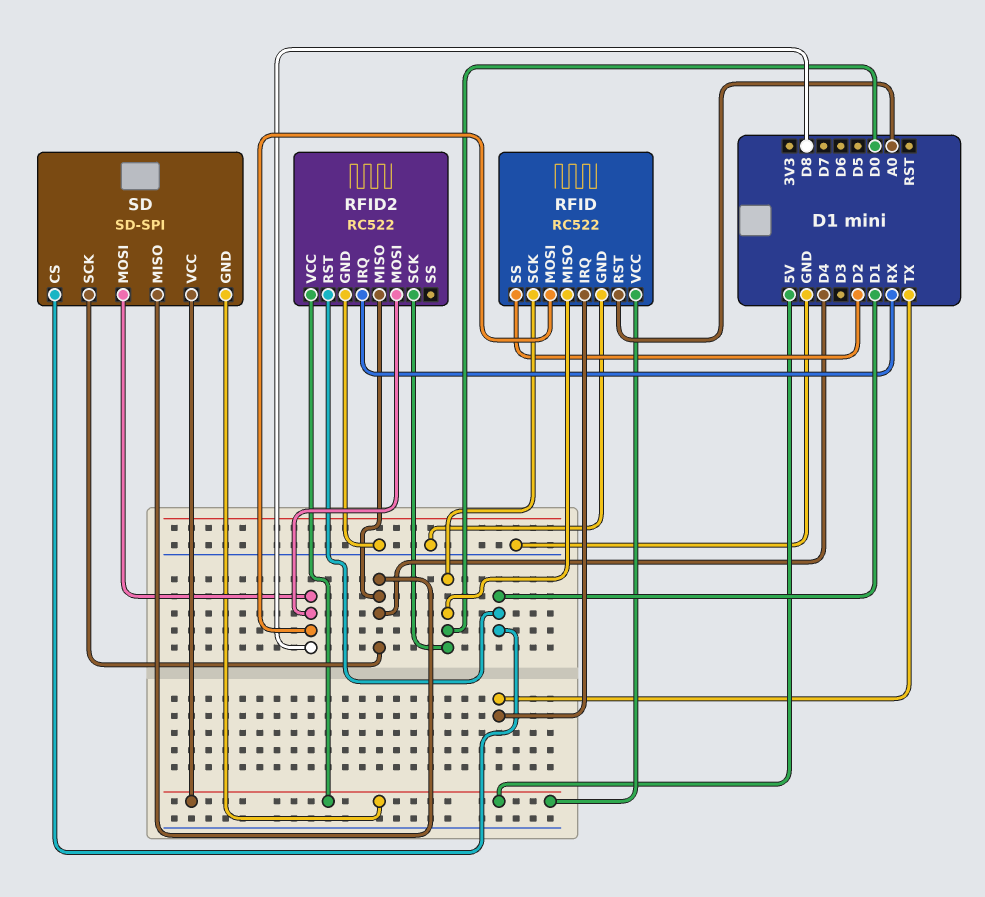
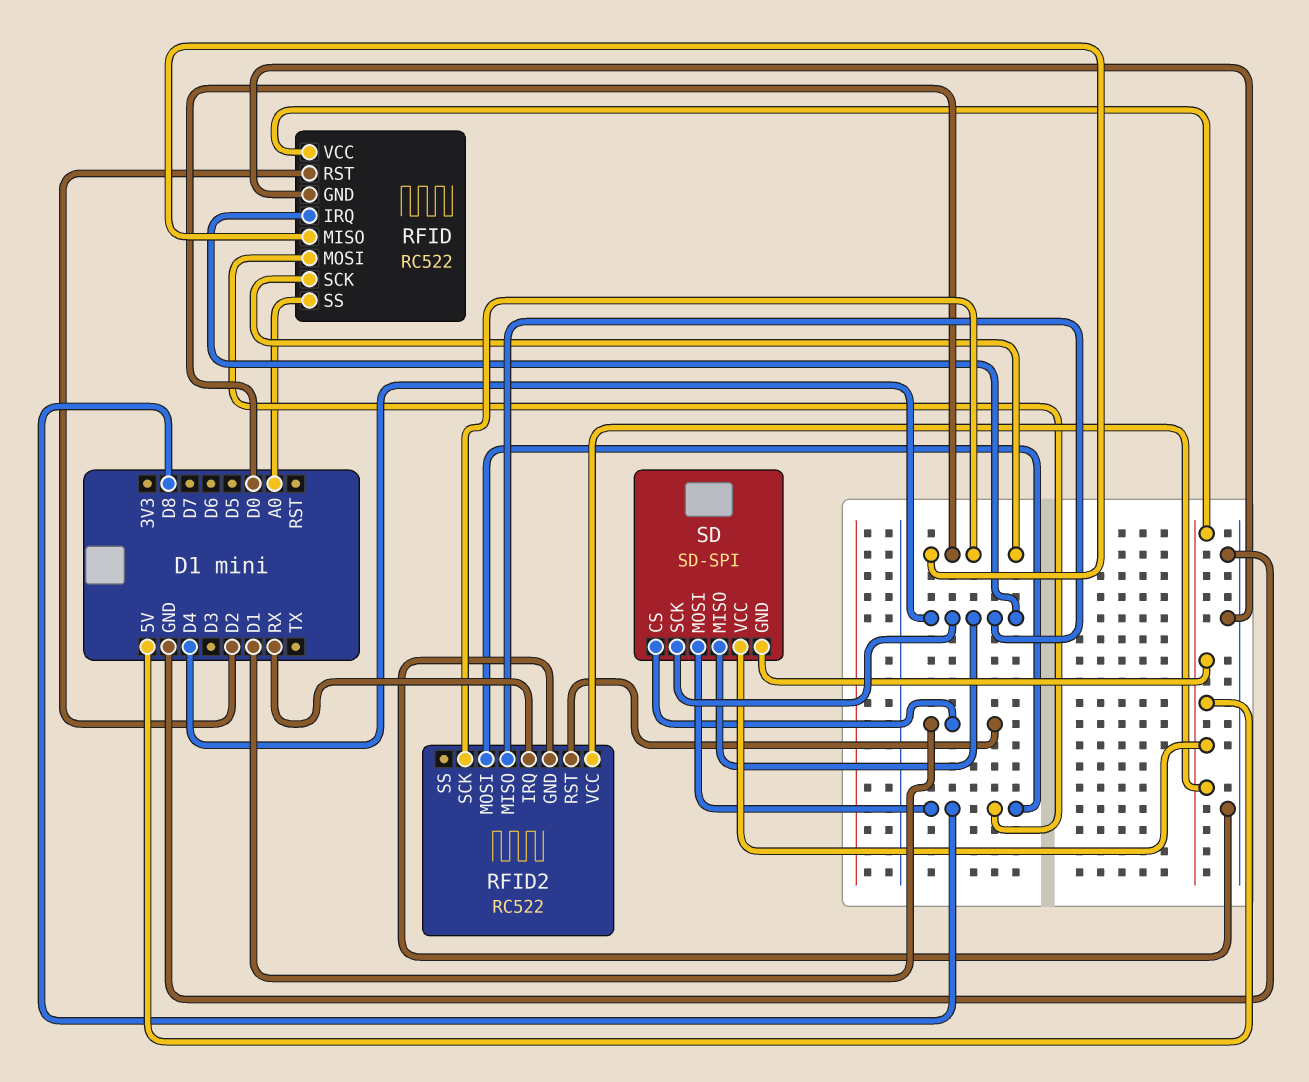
RFID pin IRQ: TX -> D4
RFID pin RST: A0 -> D2
RFID pin SS: D2 -> A0

